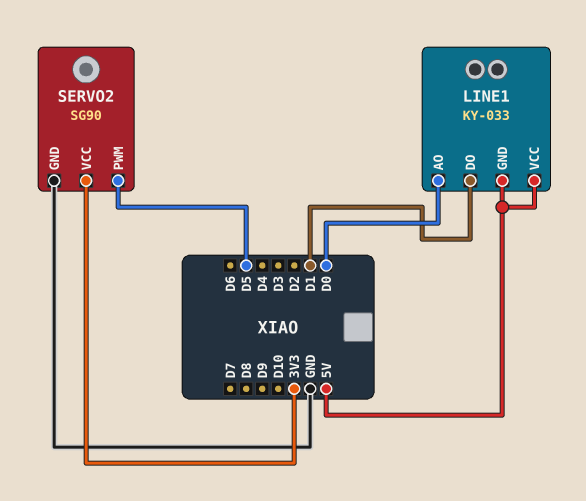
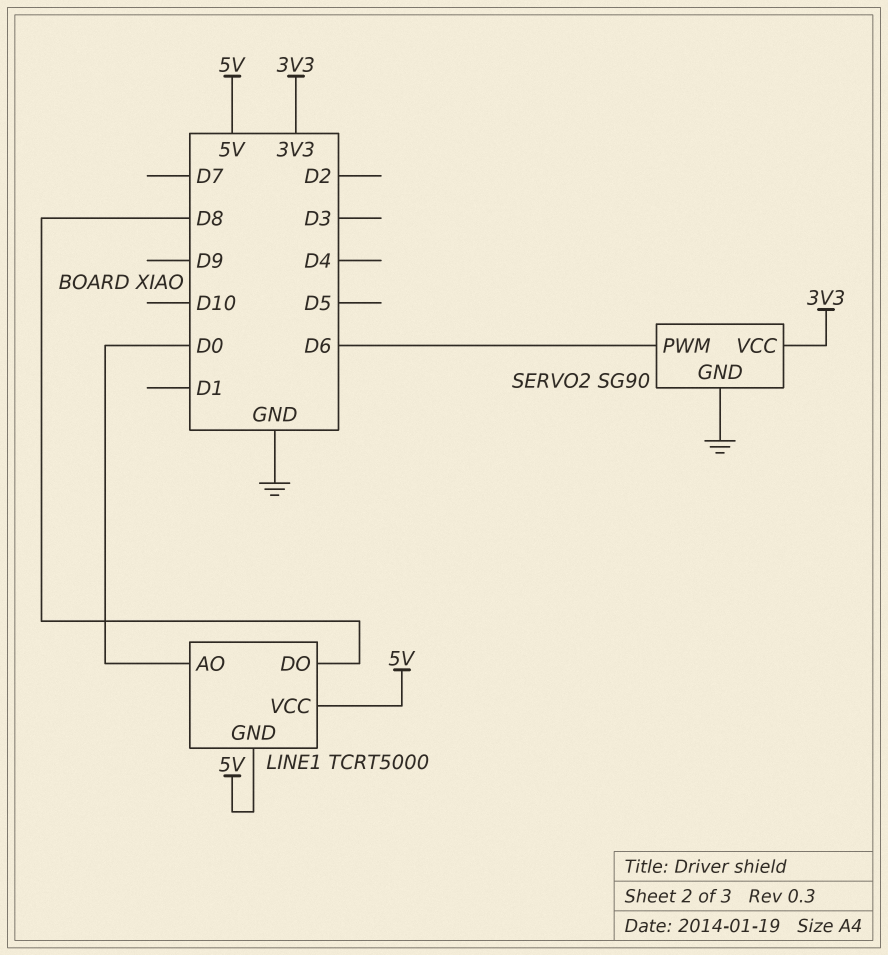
LINE1: KY-033 -> TCRT5000
LINE1 pin DO: D1 -> D8
SERVO2 pin PWM: D5 -> D6

